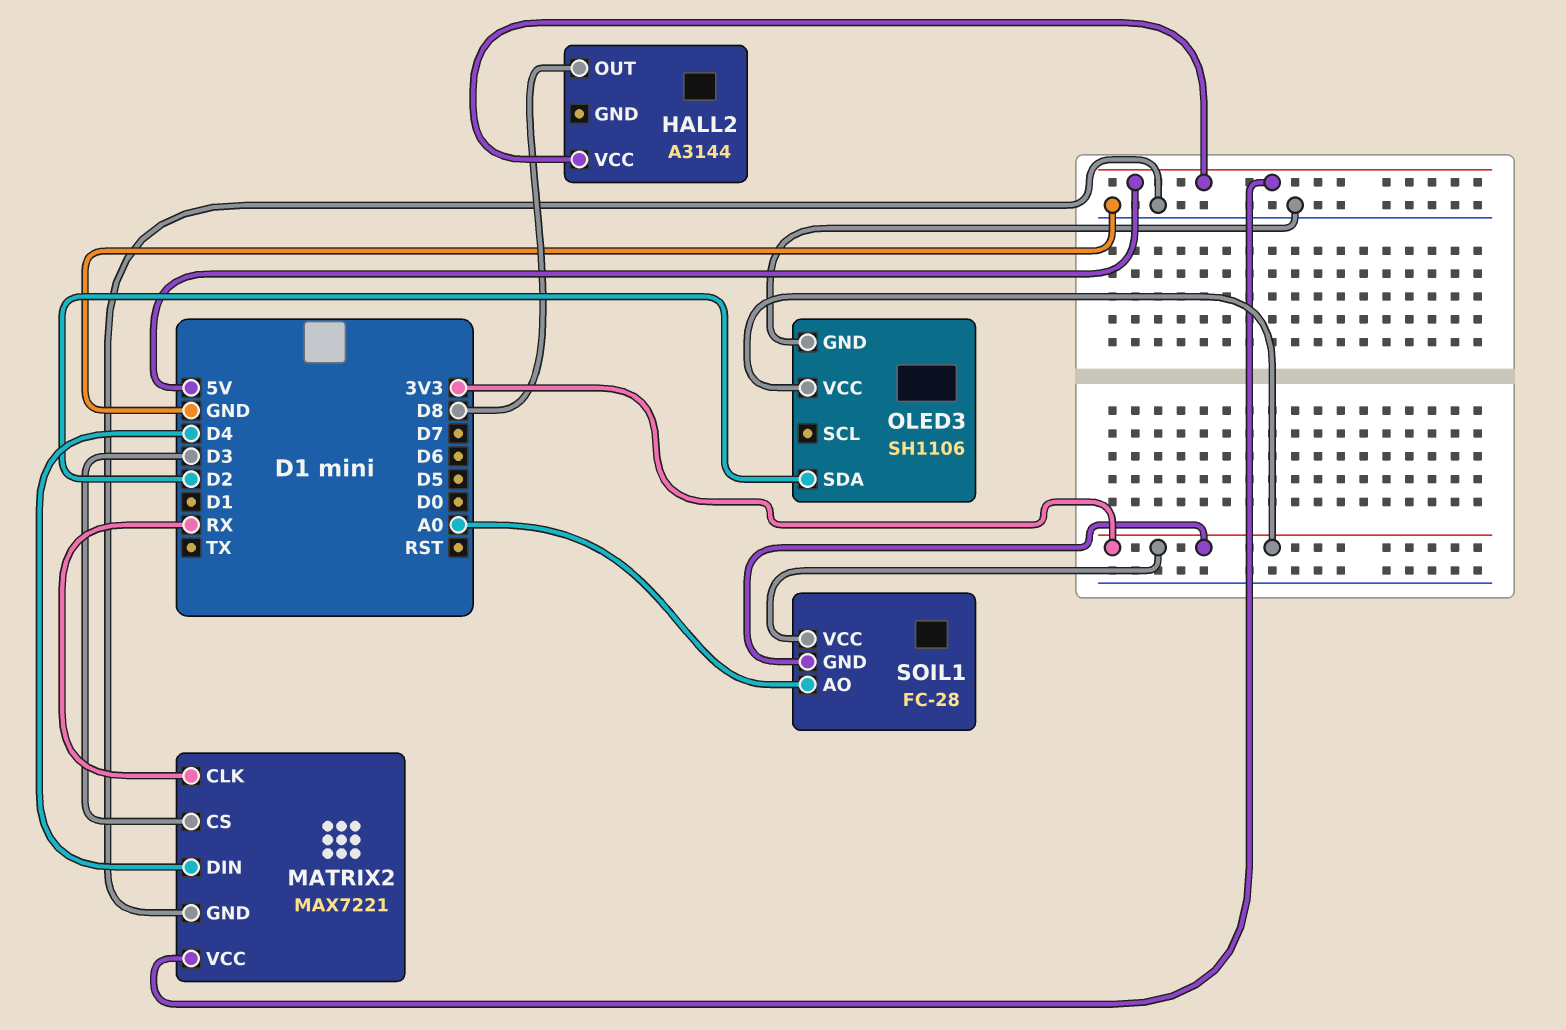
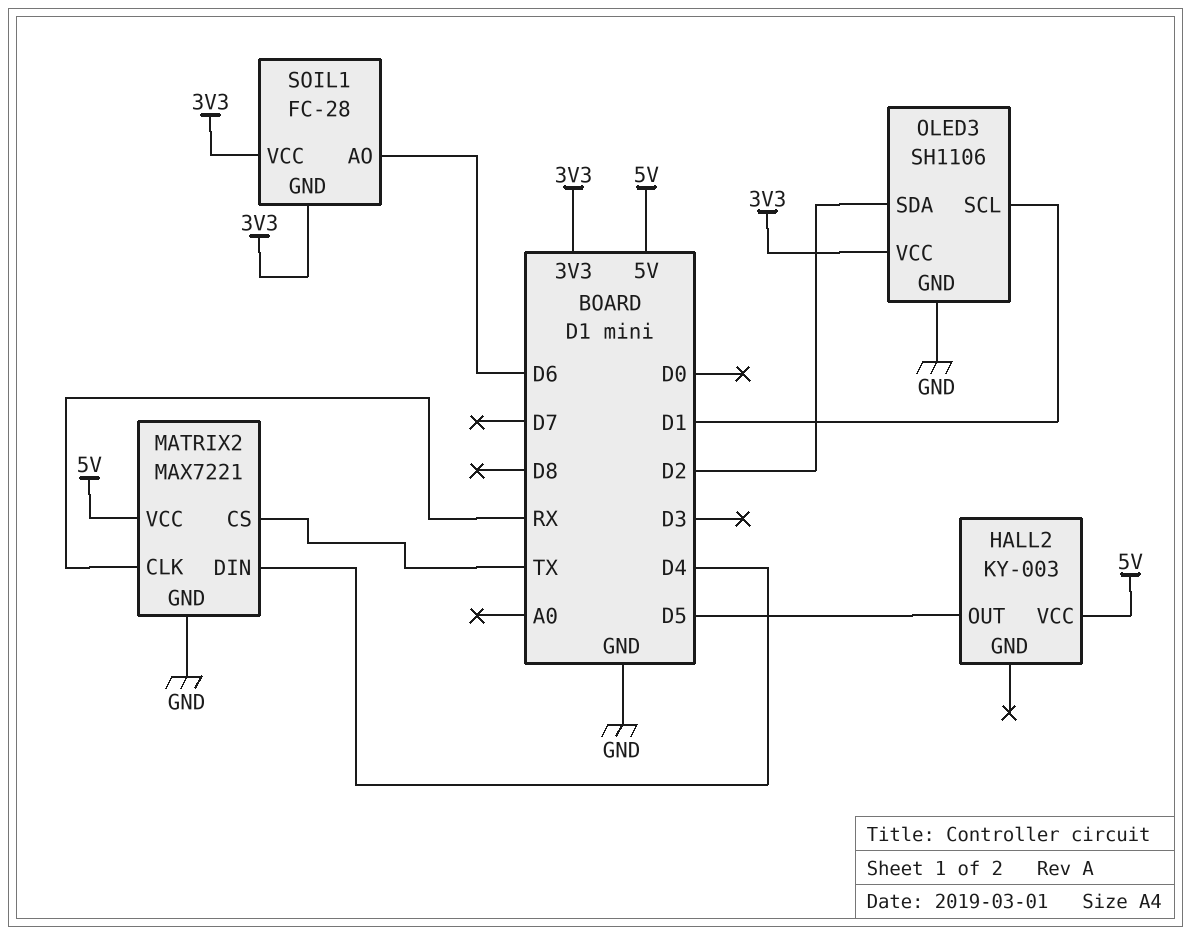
HALL2: A3144 -> KY-003
HALL2 pin OUT: D8 -> D5
MATRIX2 pin CS: D3 -> TX
OLED3 pin SCL: none -> D1
SOIL1 pin AO: A0 -> D6

